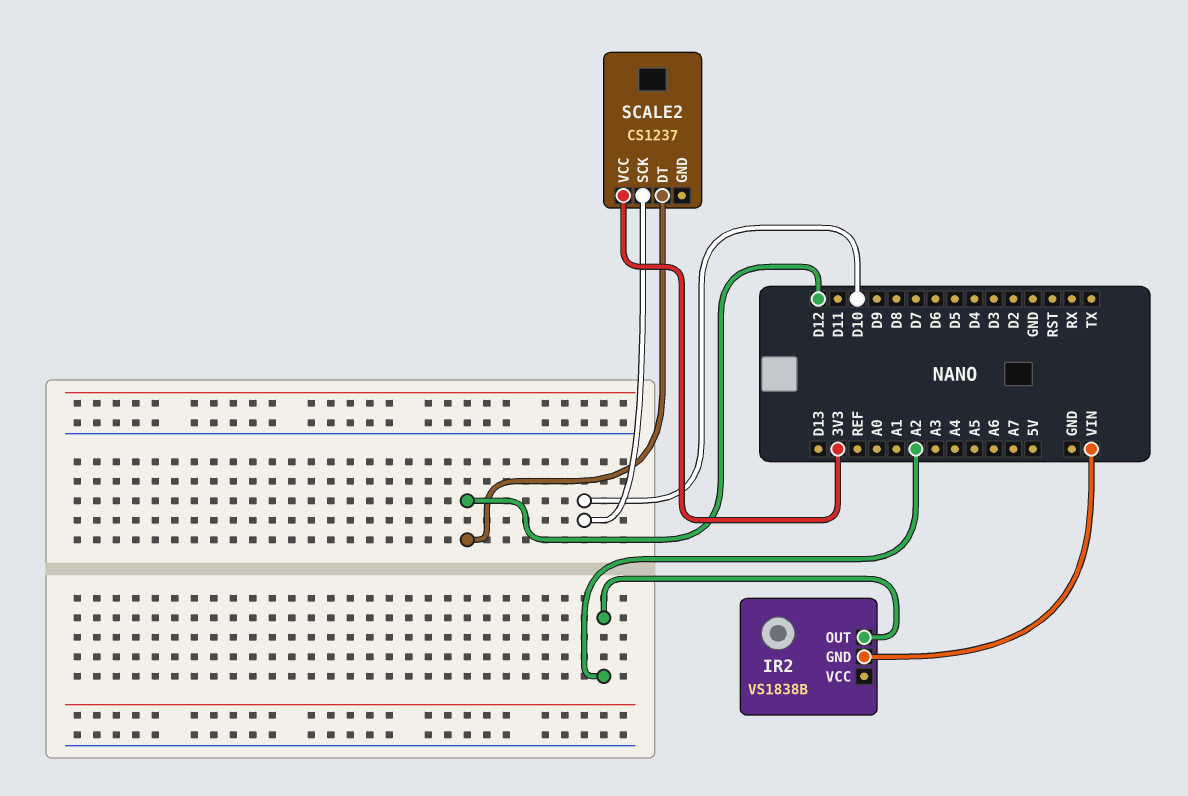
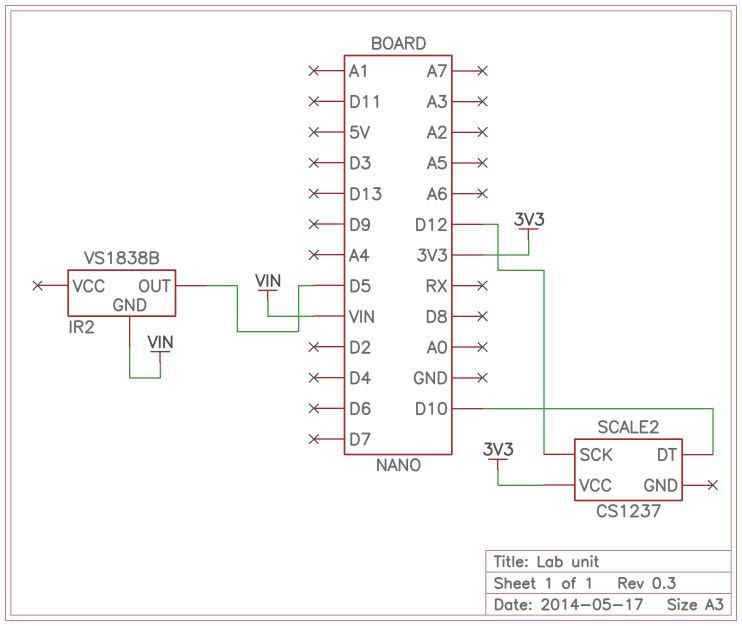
IR2 pin OUT: A2 -> D5
SCALE2 pin DT: D12 -> D10
SCALE2 pin SCK: D10 -> D12

